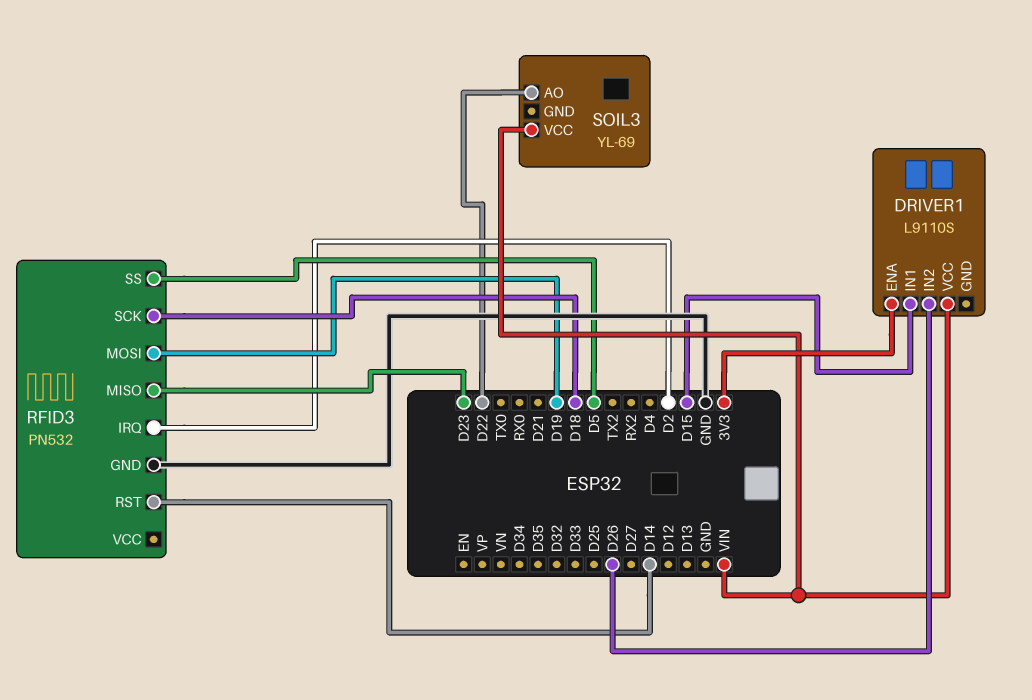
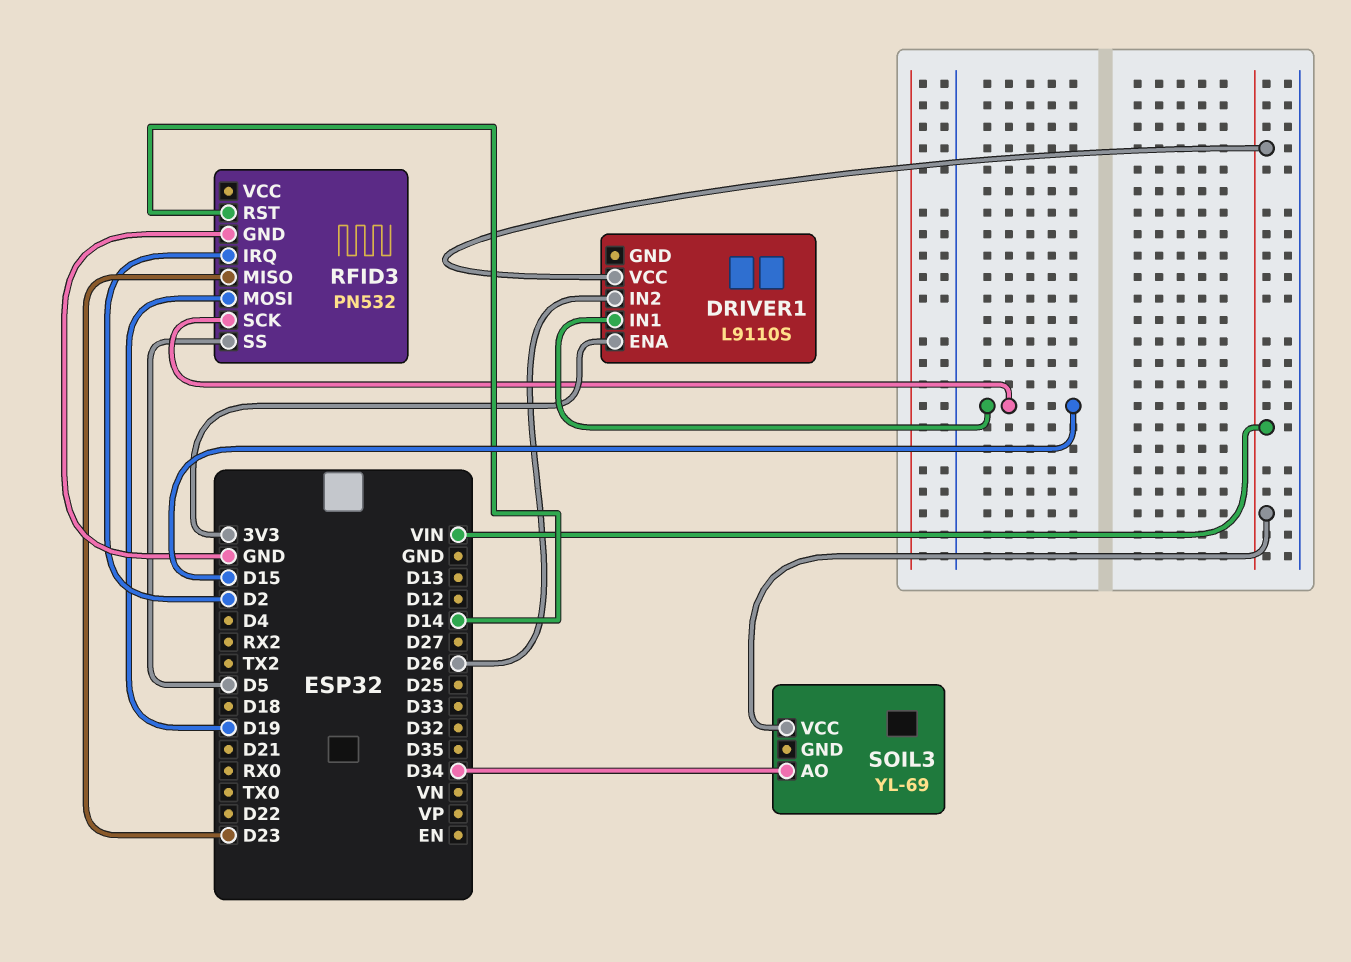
RFID3 pin SCK: D18 -> D15
SOIL3 pin AO: D22 -> D34

